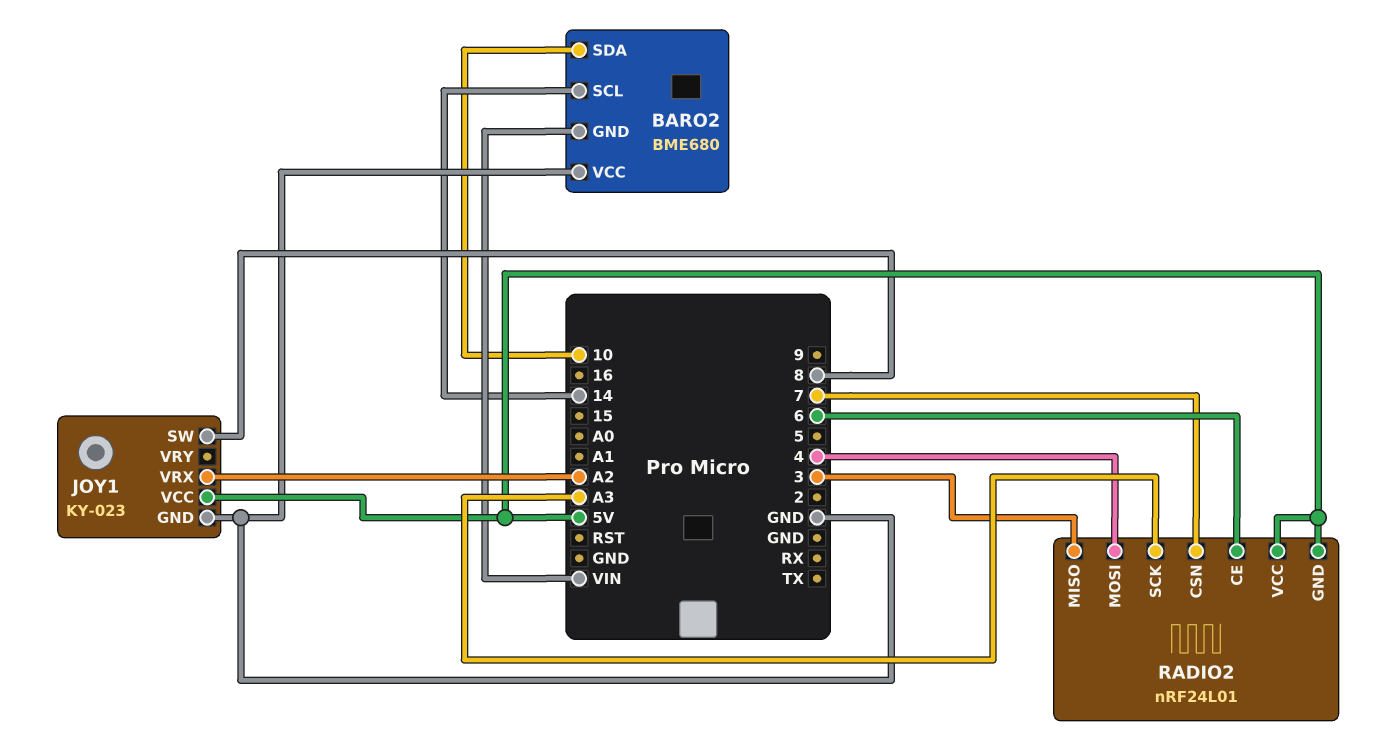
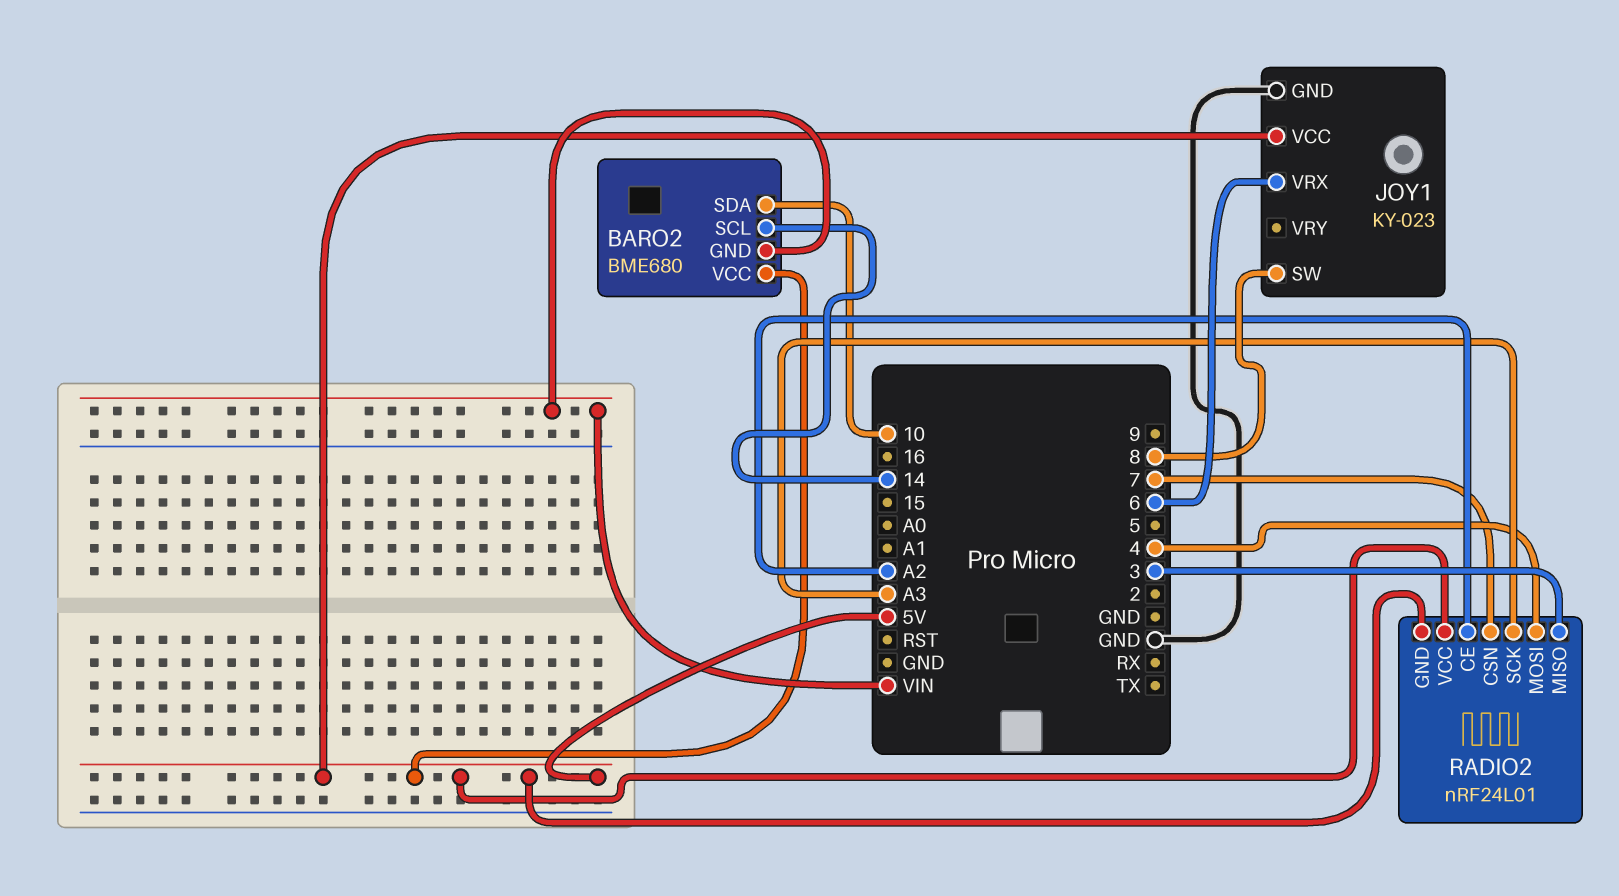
BARO2 pin VCC: GND -> 5V
JOY1 pin VRX: A2 -> 6
RADIO2 pin CE: 6 -> A2

